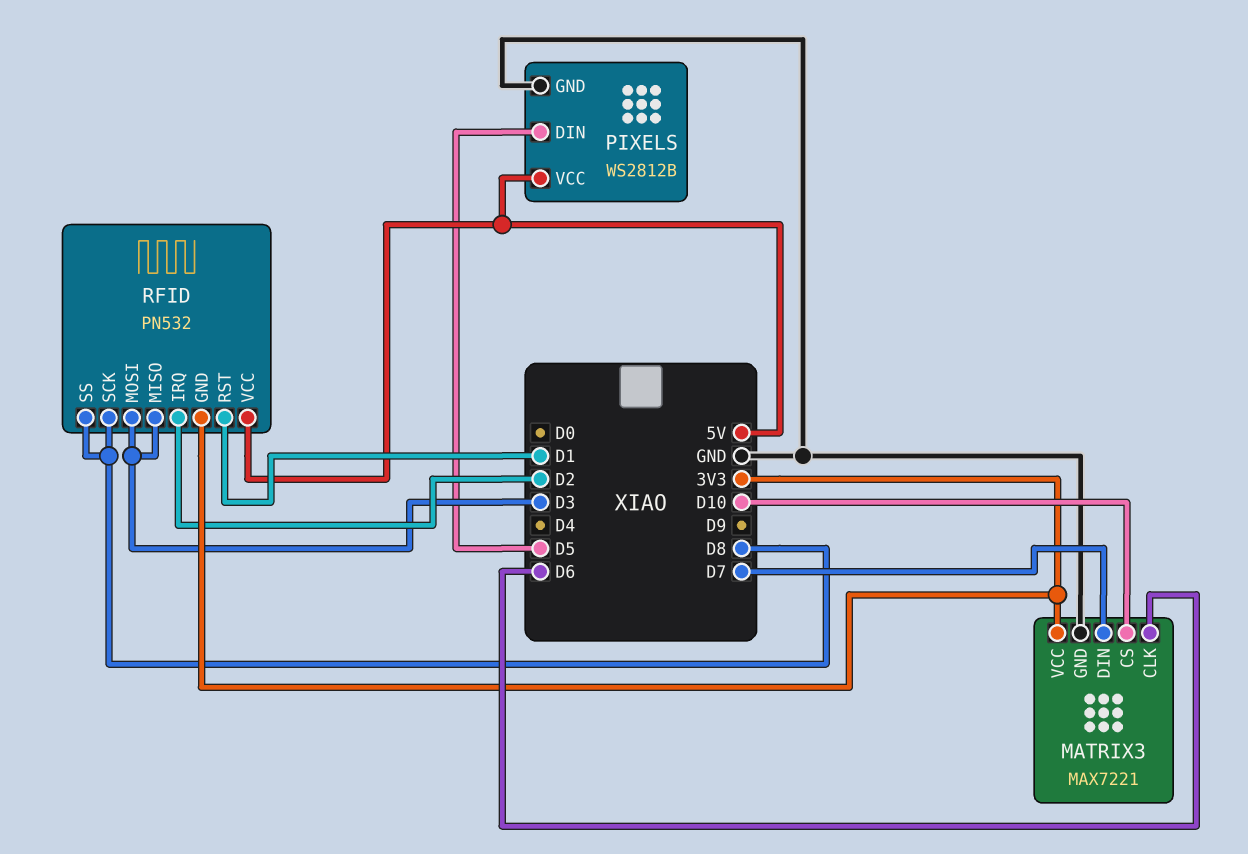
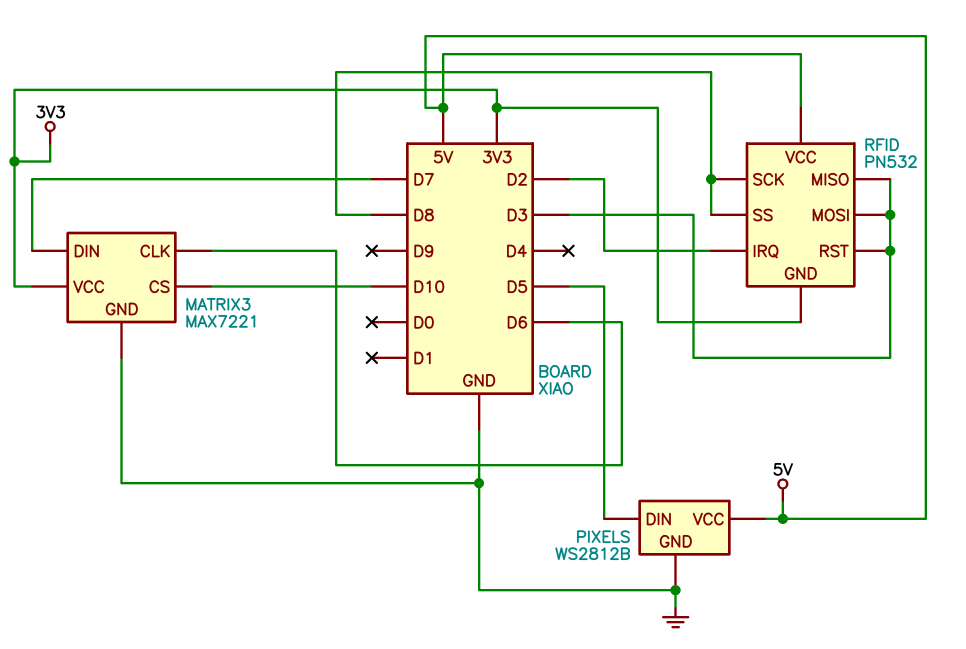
RFID pin RST: D1 -> D3

